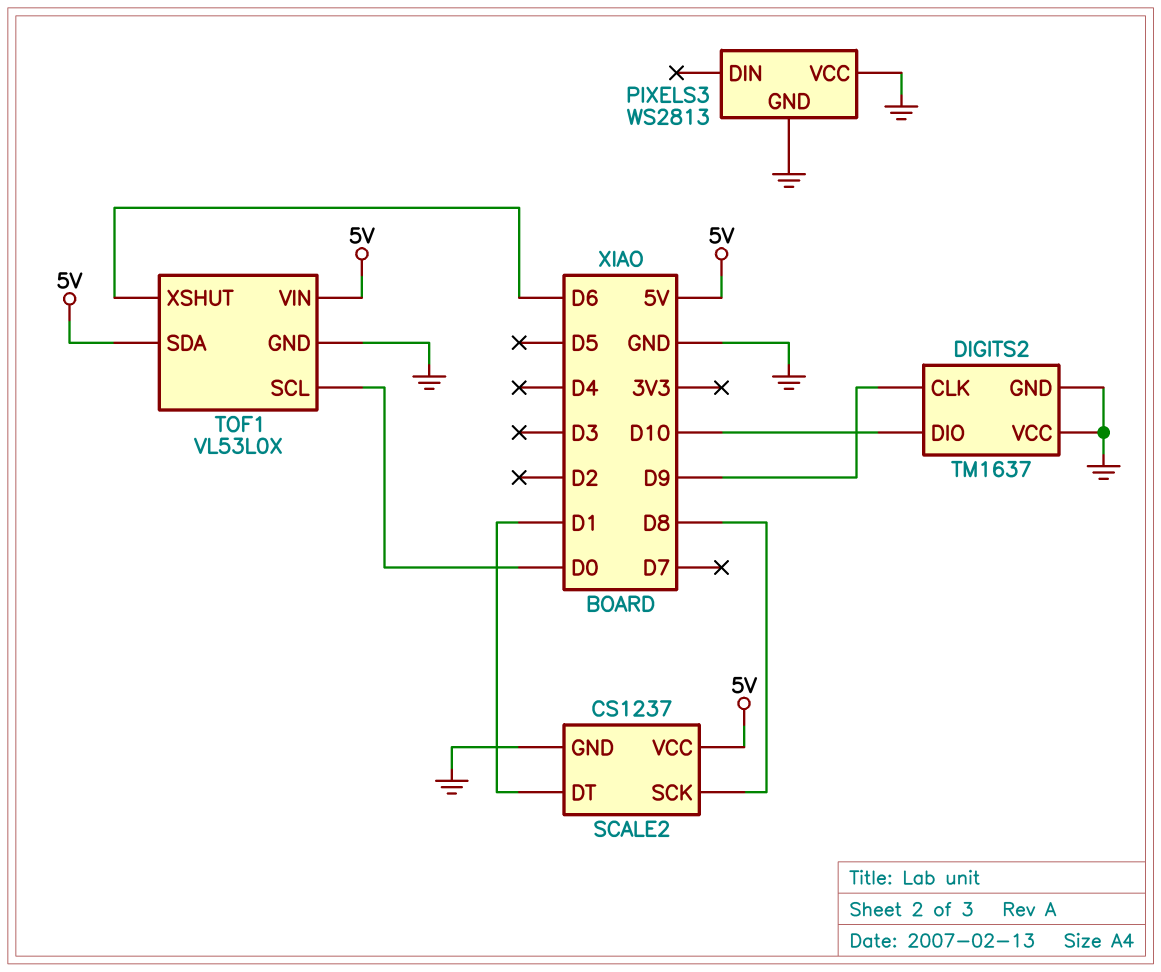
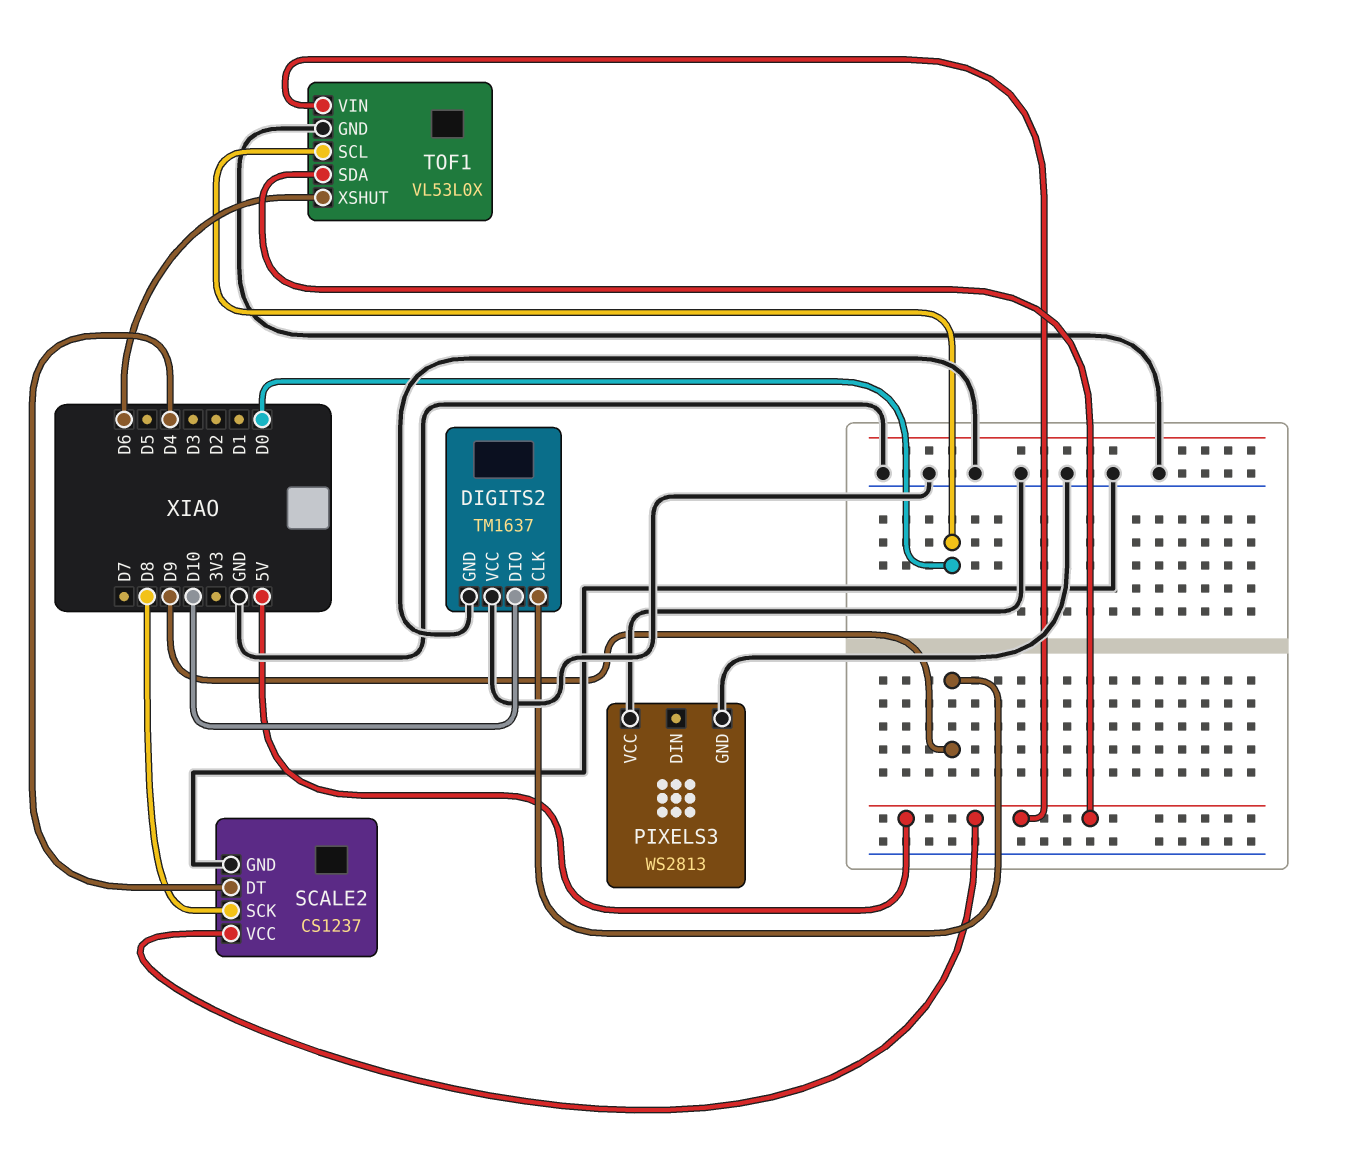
SCALE2 pin DT: D1 -> D4

